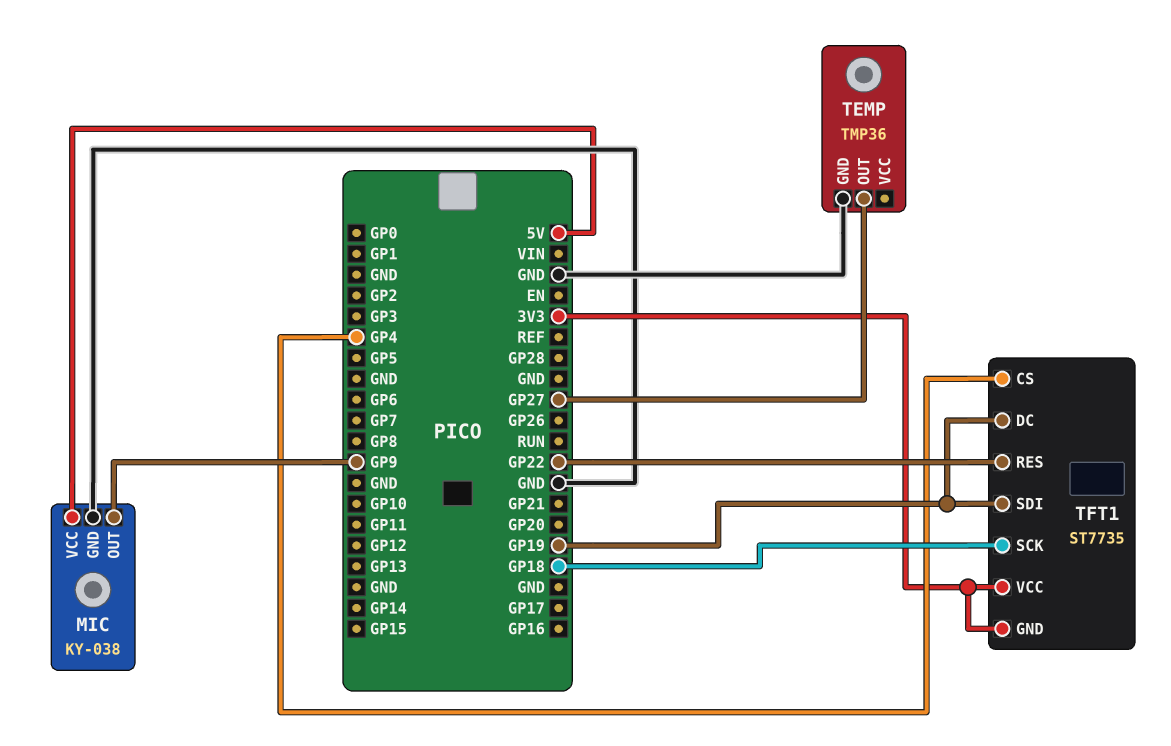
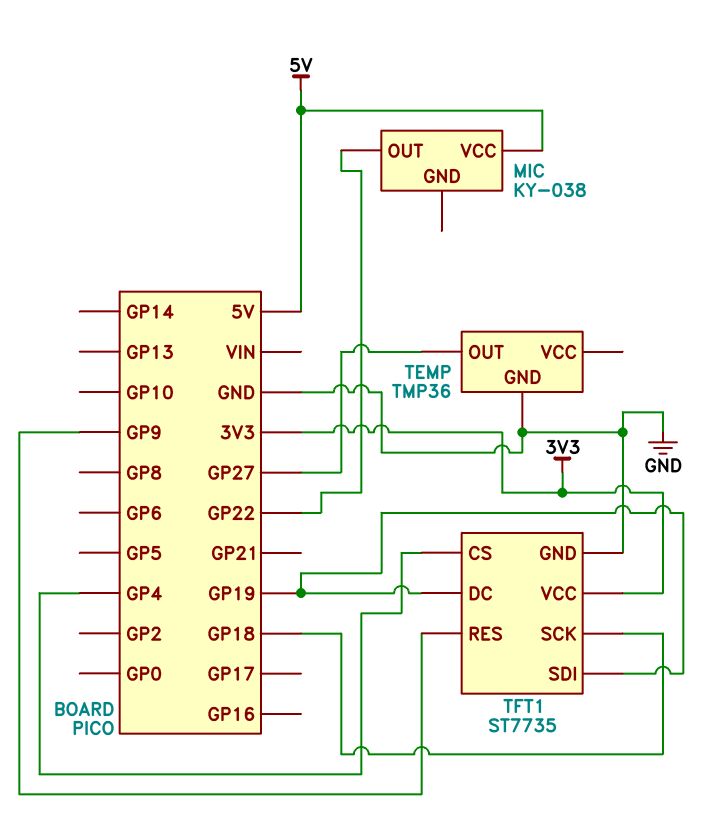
MIC pin GND: GND -> none
MIC pin OUT: GP9 -> GP22
TFT1 pin GND: 3V3 -> GND
TFT1 pin RES: GP22 -> GP9

